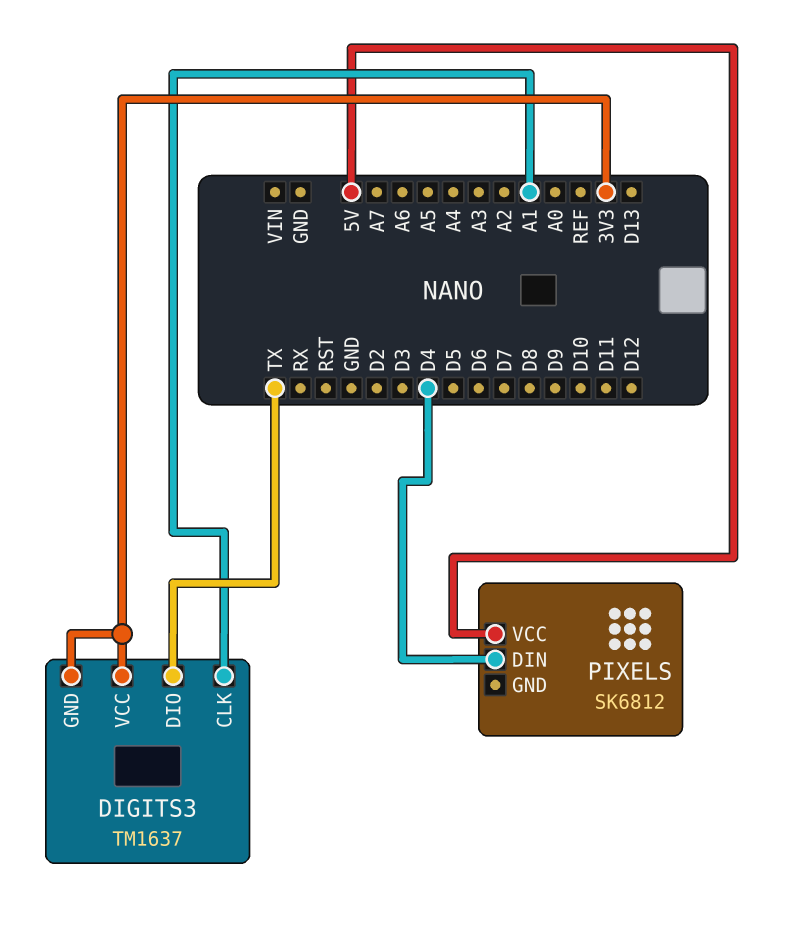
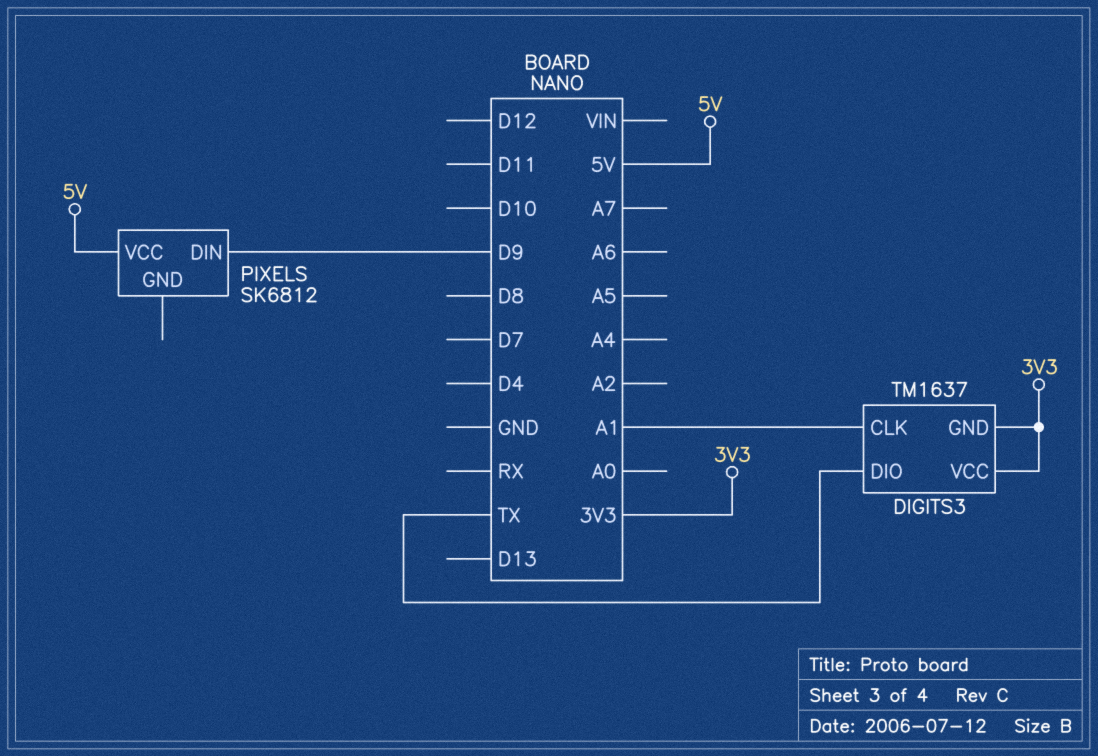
PIXELS pin DIN: D4 -> D9

